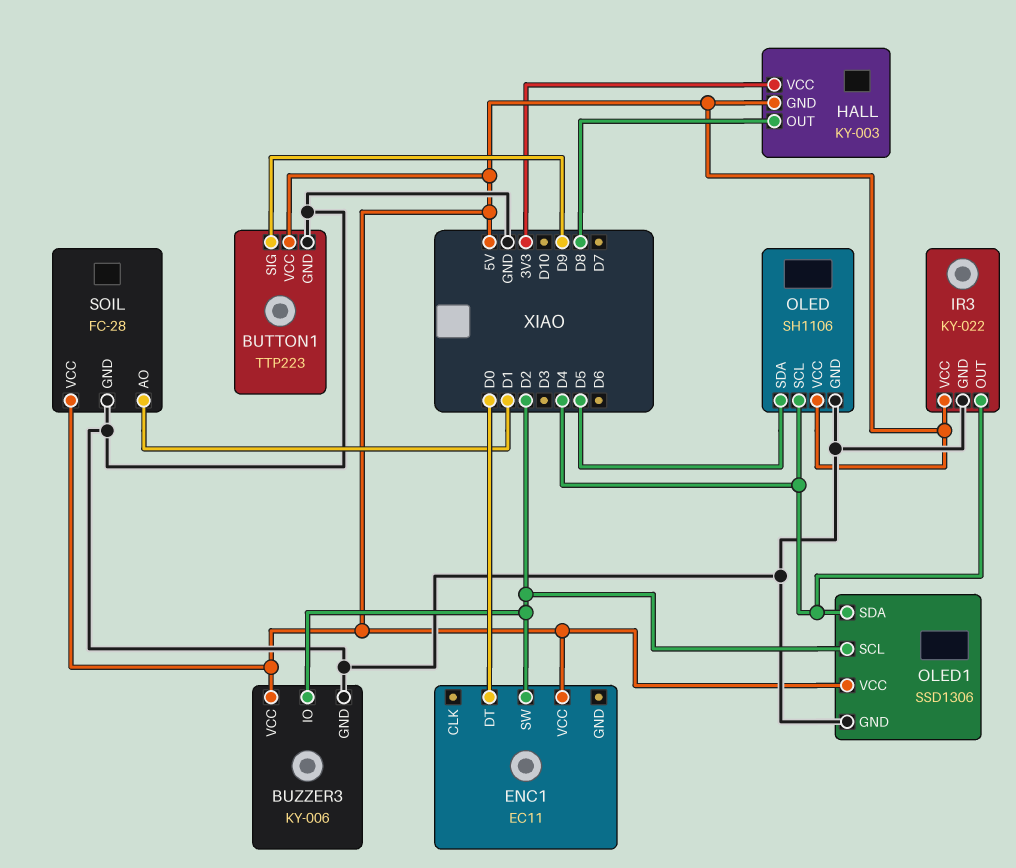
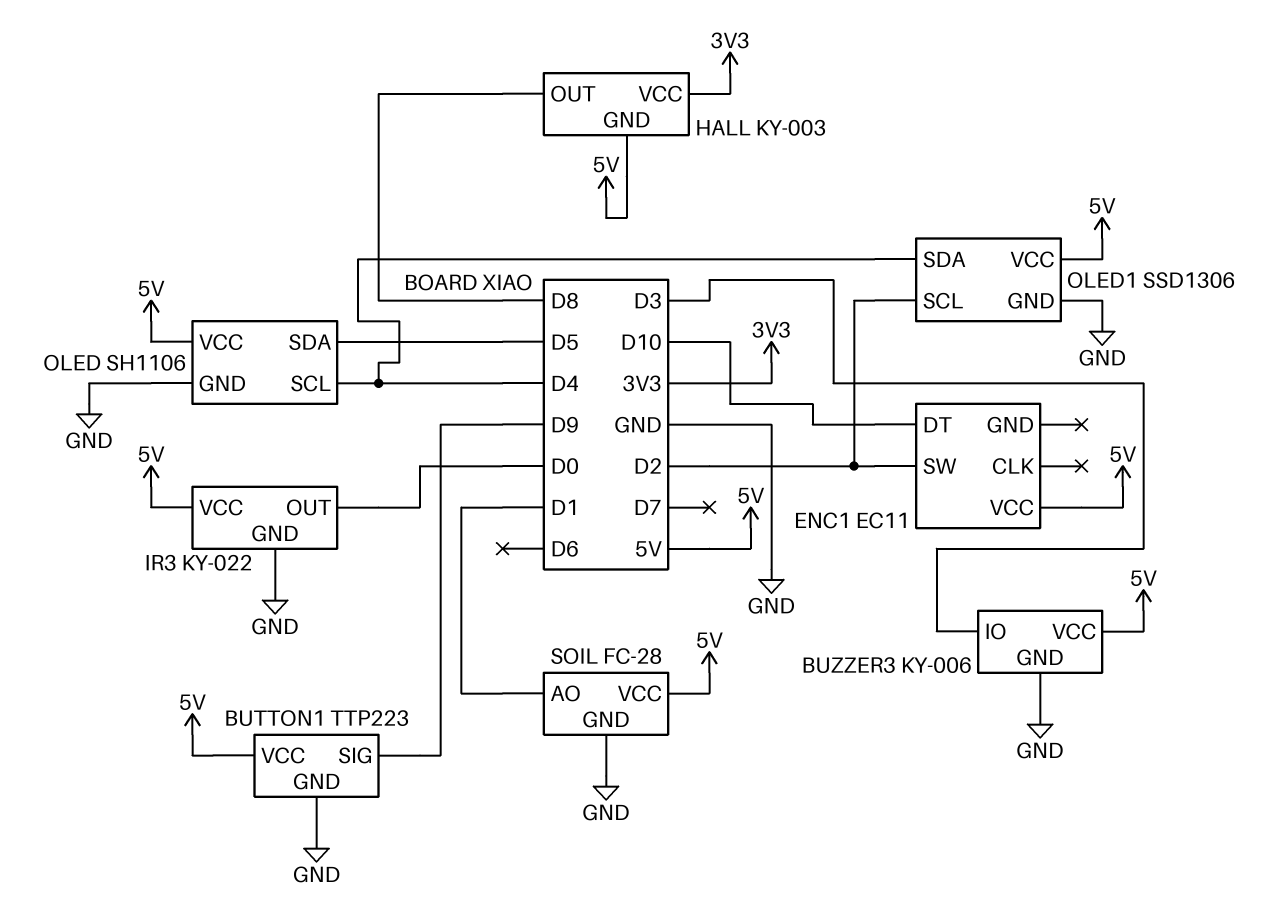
BUZZER3 pin IO: D2 -> D3
ENC1 pin DT: D0 -> D10
IR3 pin OUT: D4 -> D0

